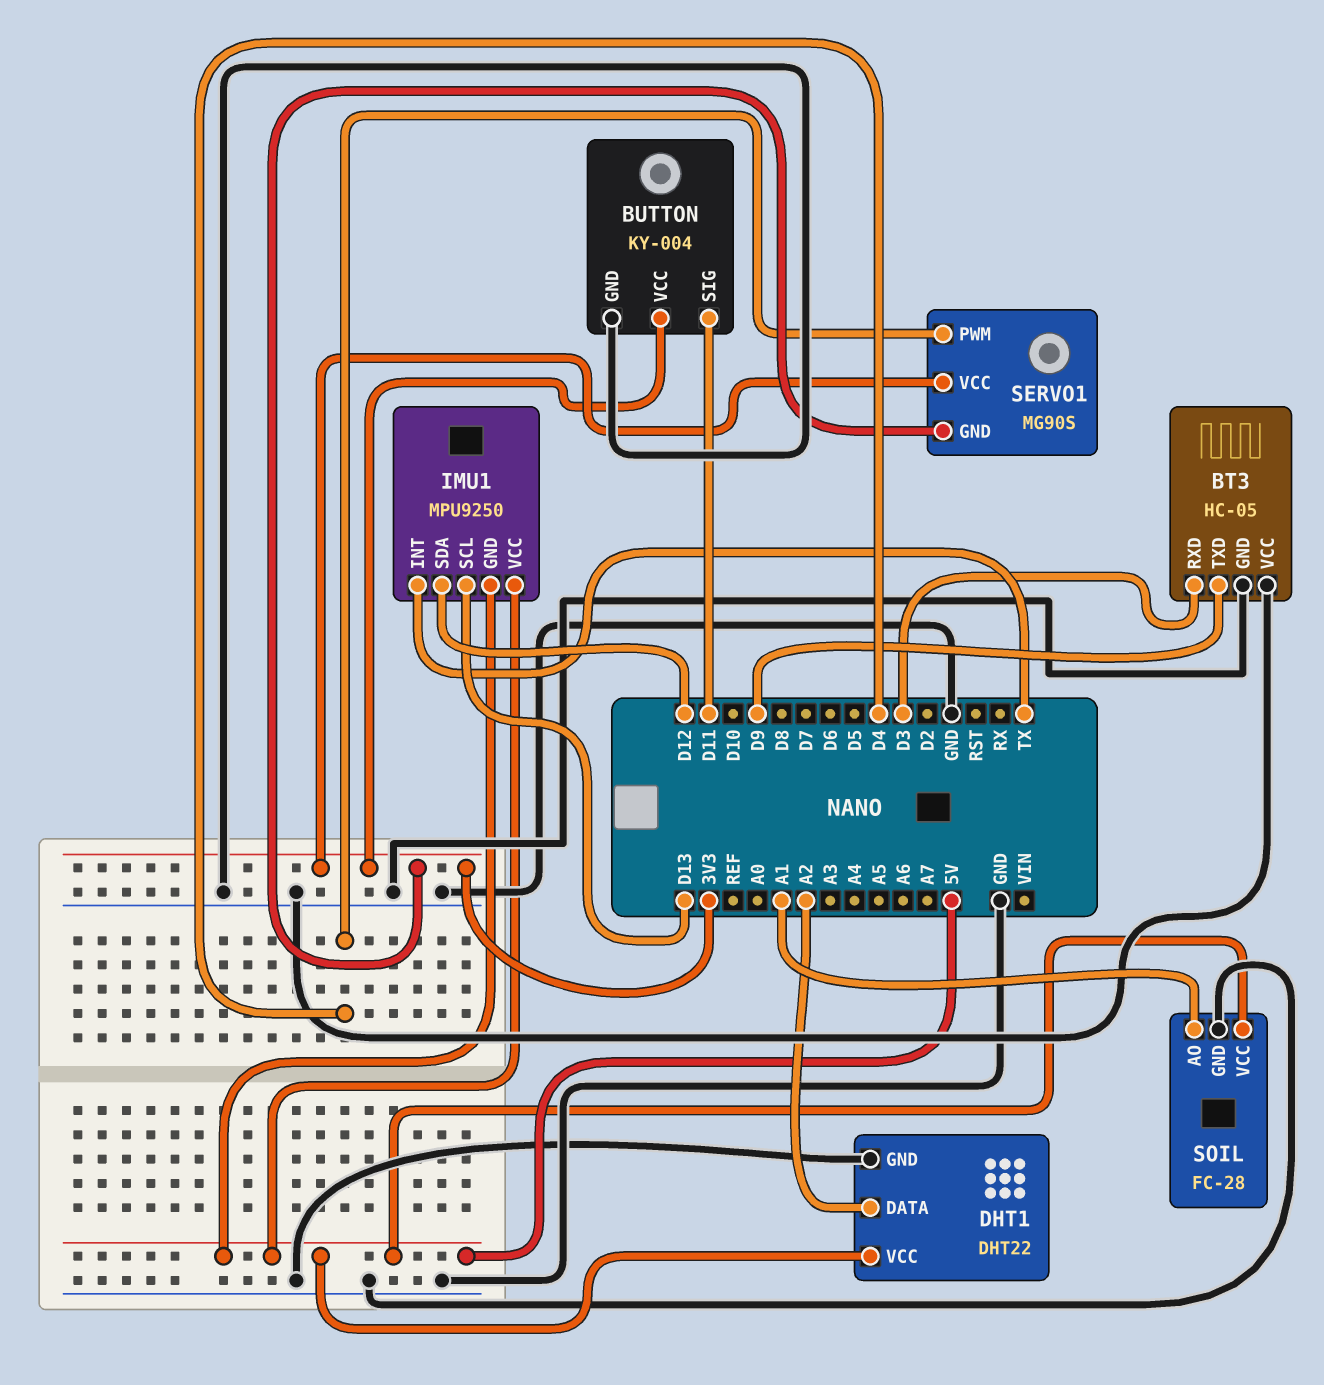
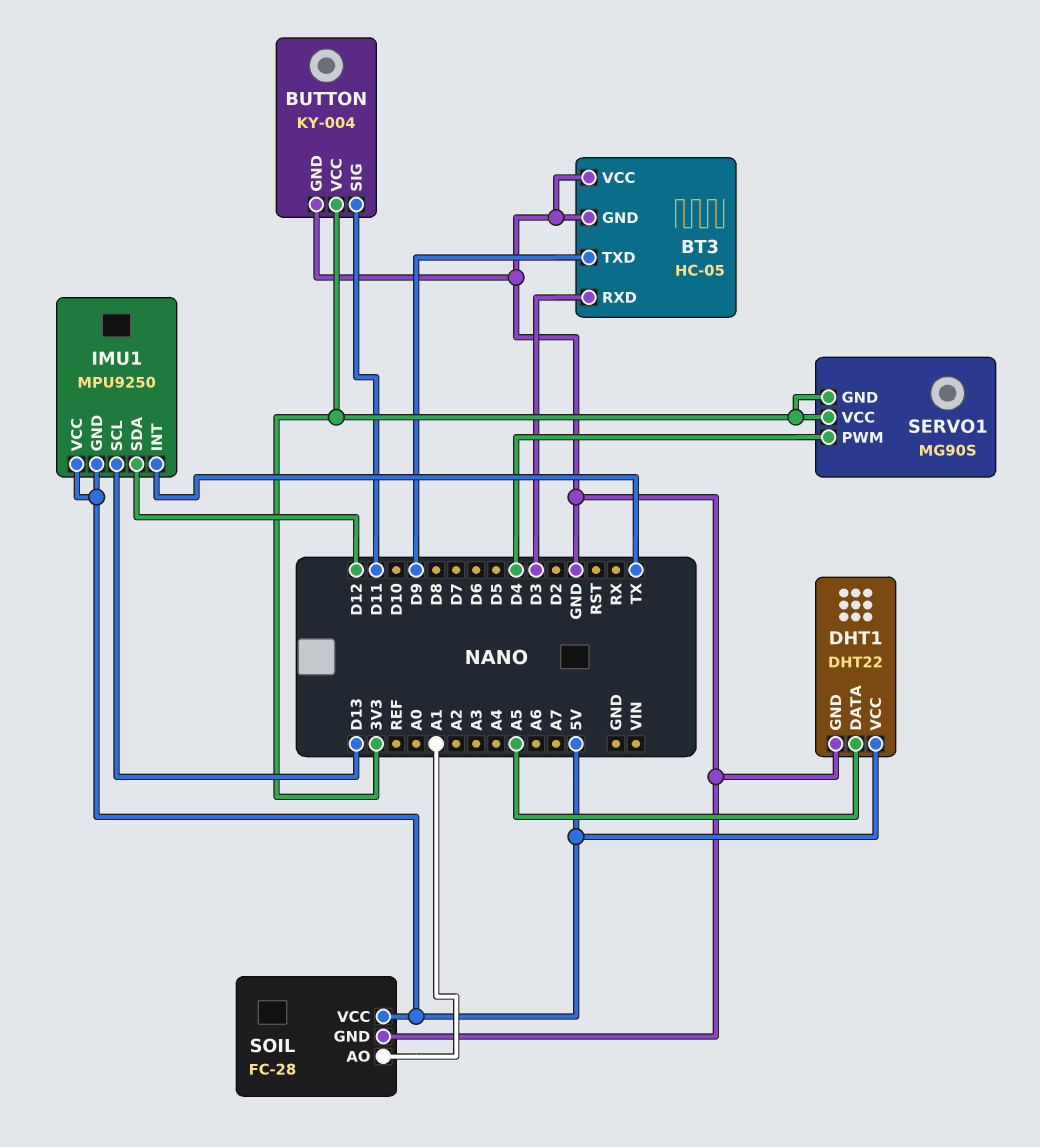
DHT1 pin DATA: A2 -> A5

